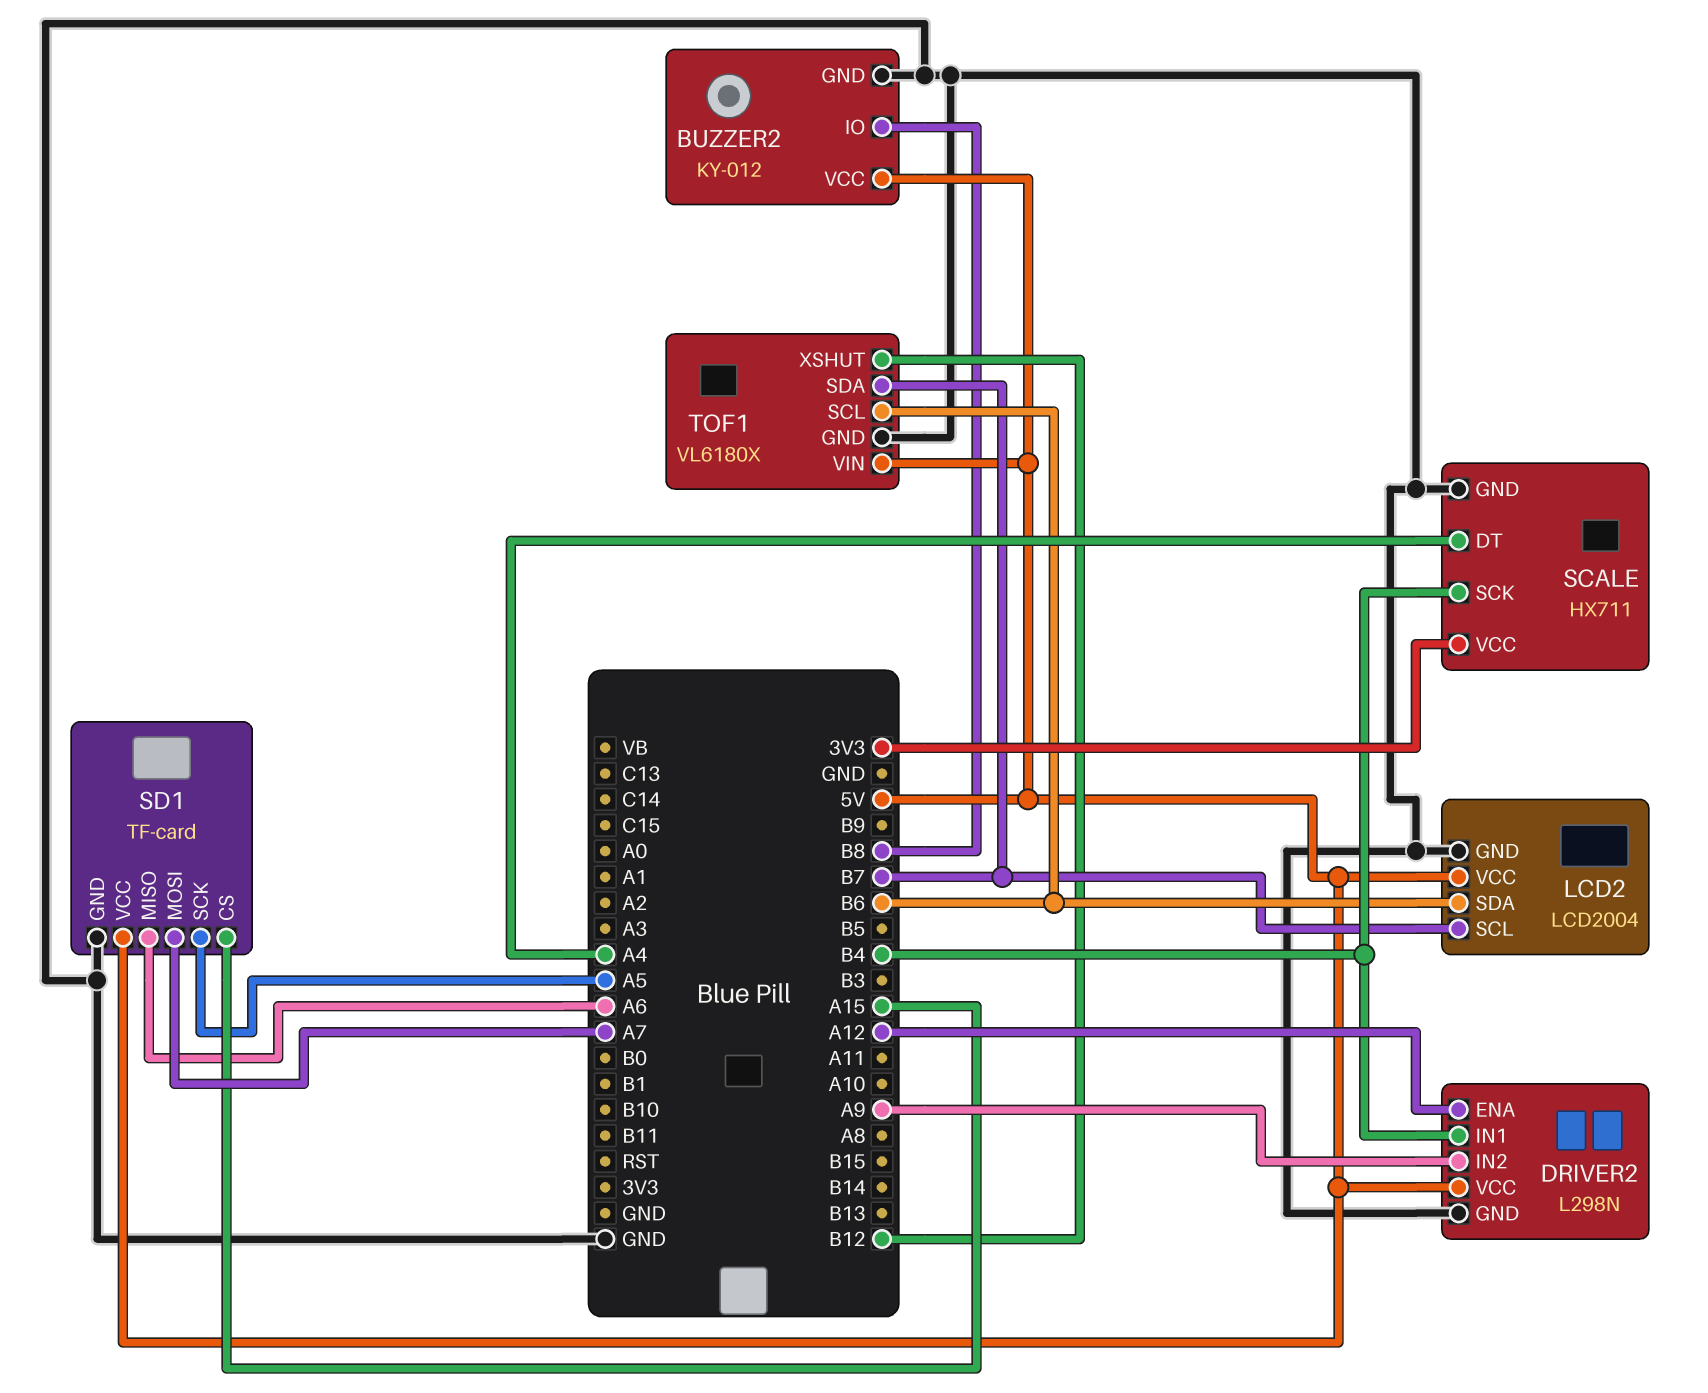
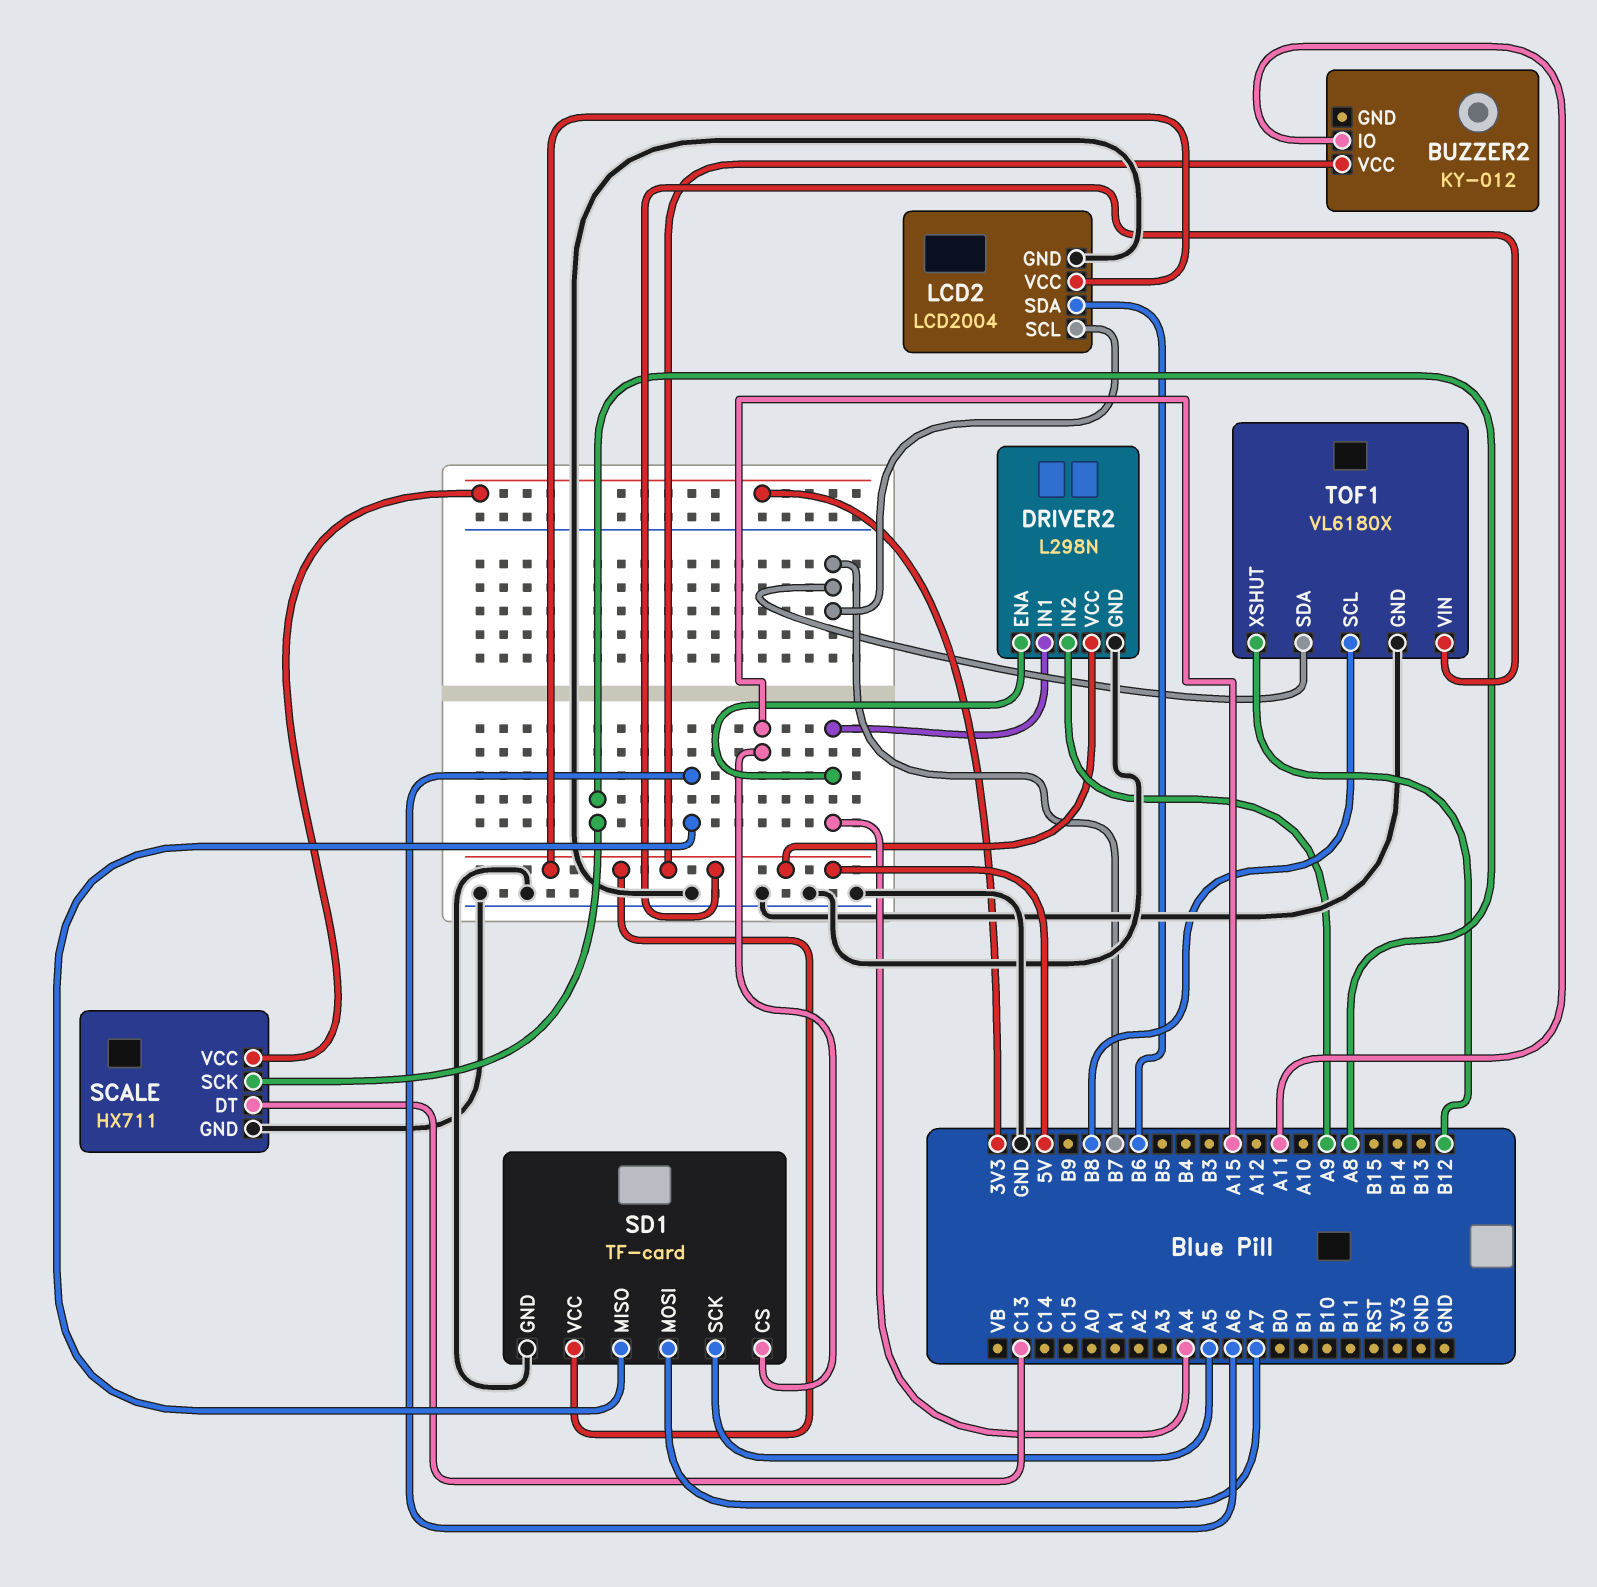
BUZZER2 pin GND: GND -> none
BUZZER2 pin IO: B8 -> A11
DRIVER2 pin ENA: A12 -> A4
DRIVER2 pin IN1: B4 -> A4
SCALE pin DT: A4 -> C13
SCALE pin SCK: B4 -> A8
TOF1 pin SCL: B6 -> B8

